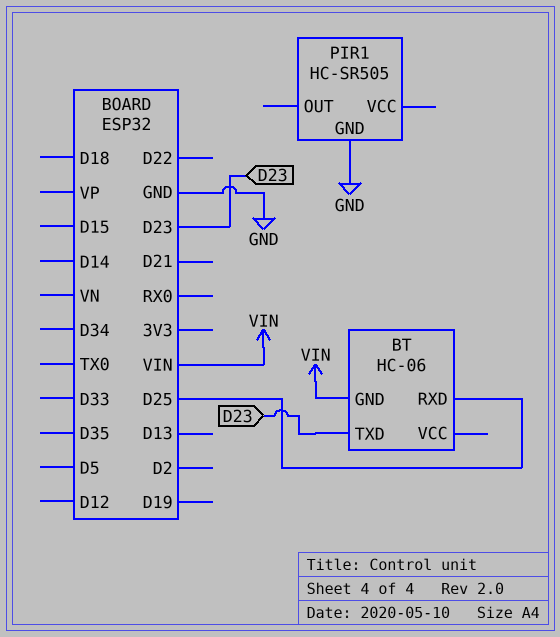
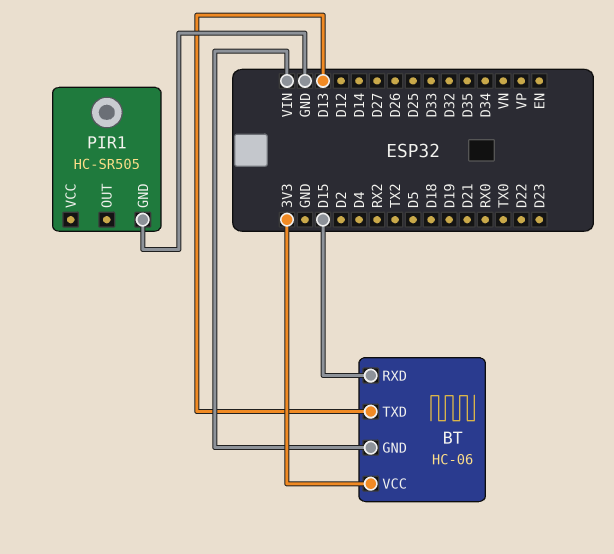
BT pin RXD: D25 -> D15
BT pin TXD: D23 -> D13
BT pin VCC: none -> 3V3

